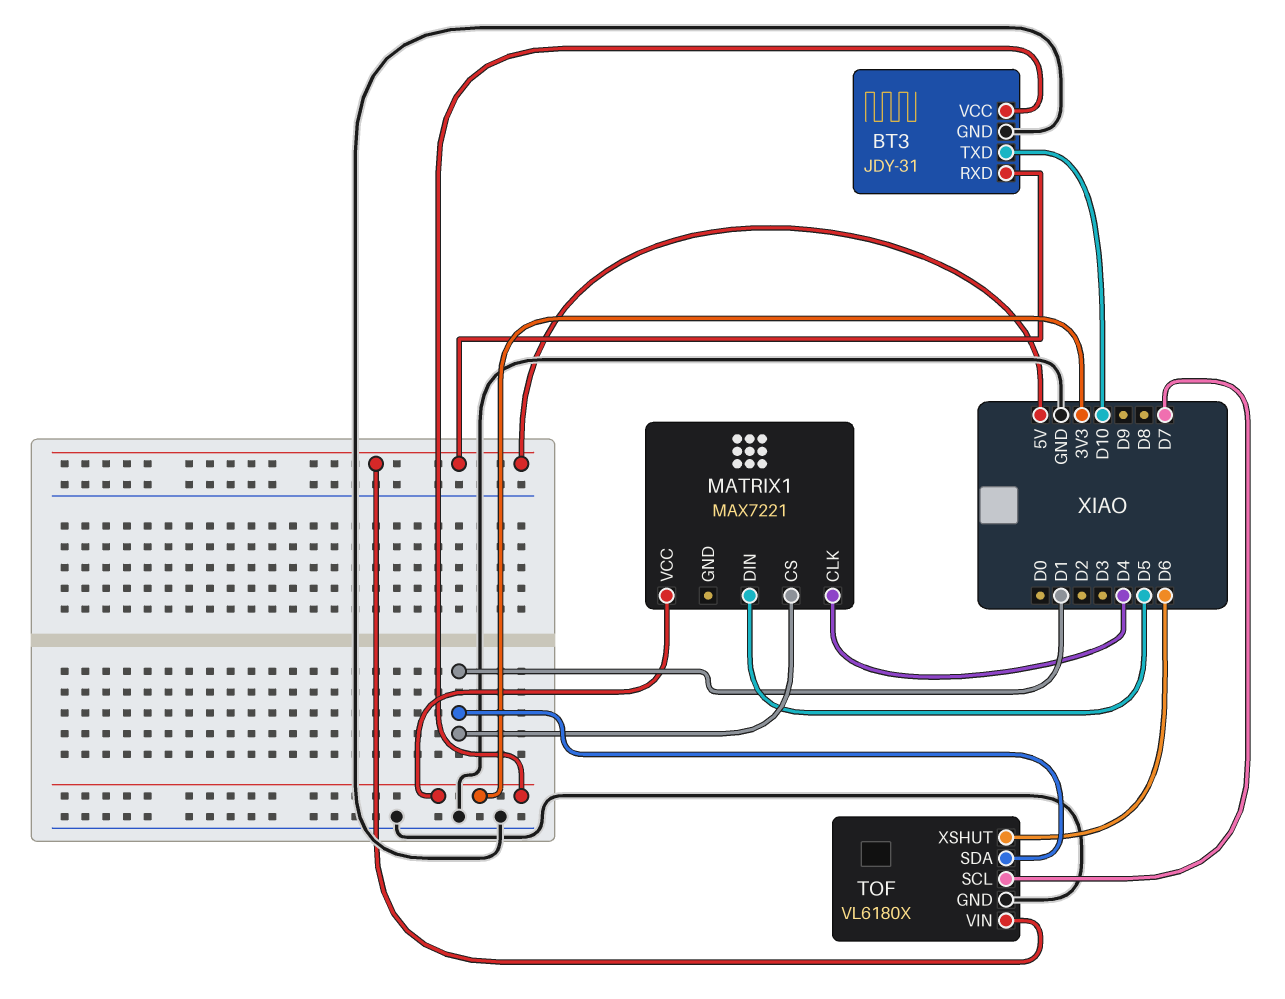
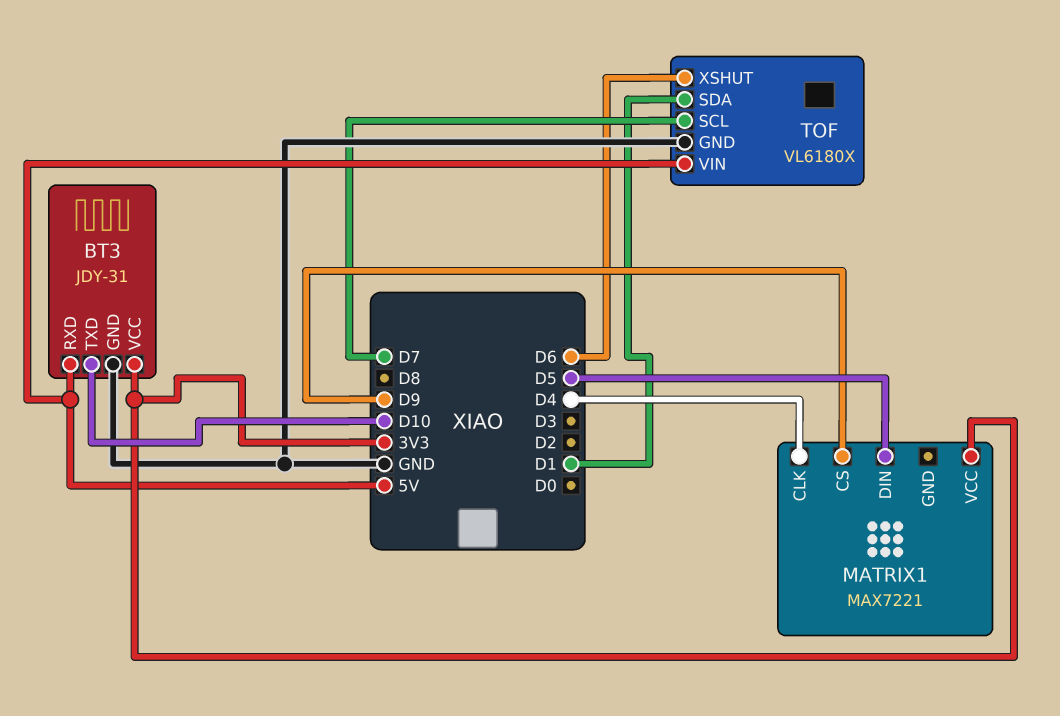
MATRIX1 pin CS: D1 -> D9

